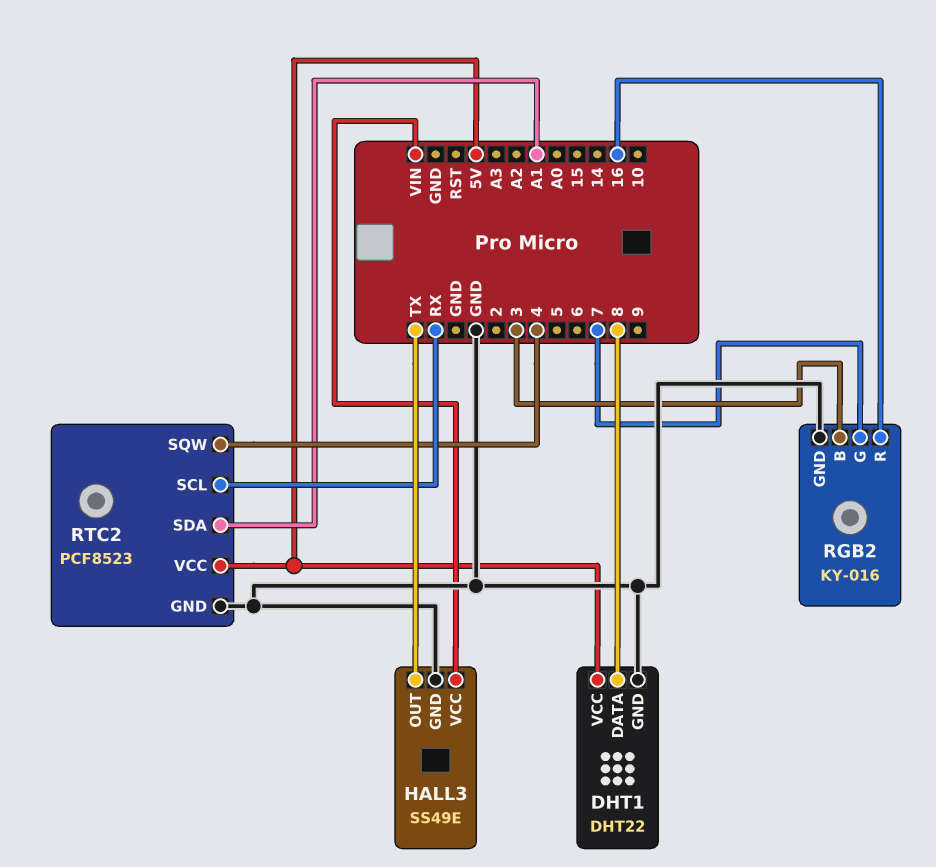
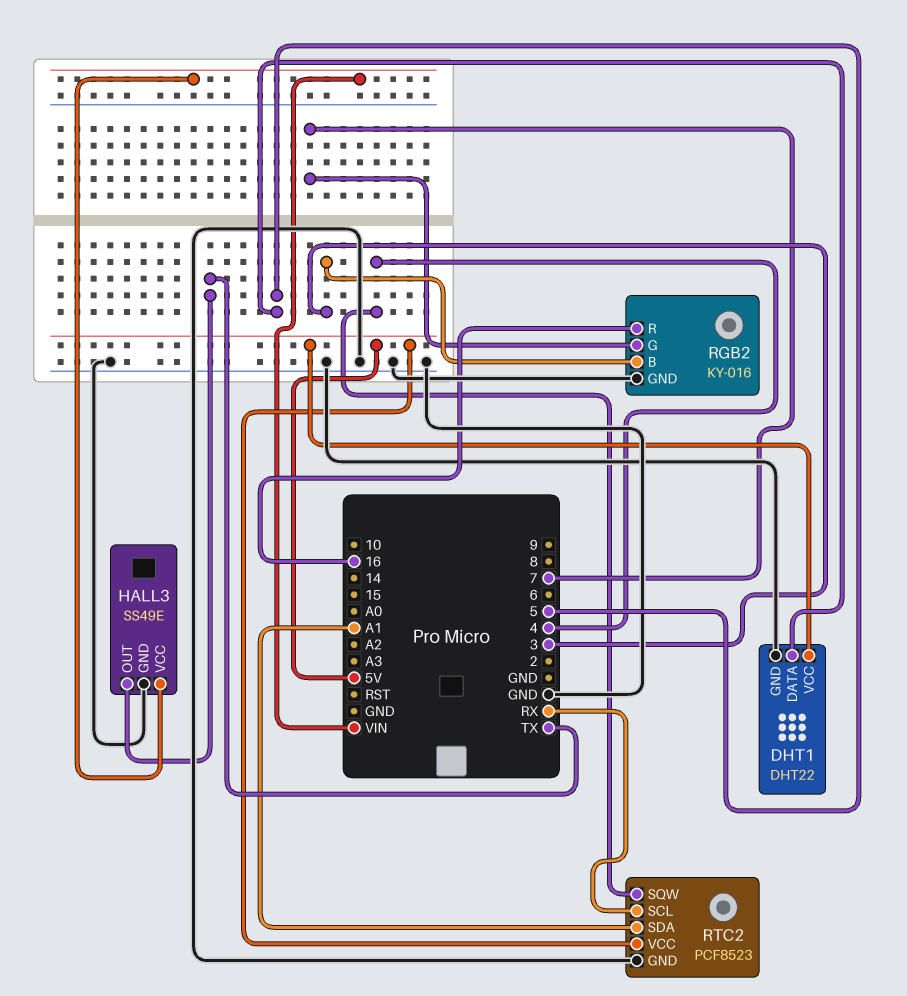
DHT1 pin DATA: 8 -> 5

